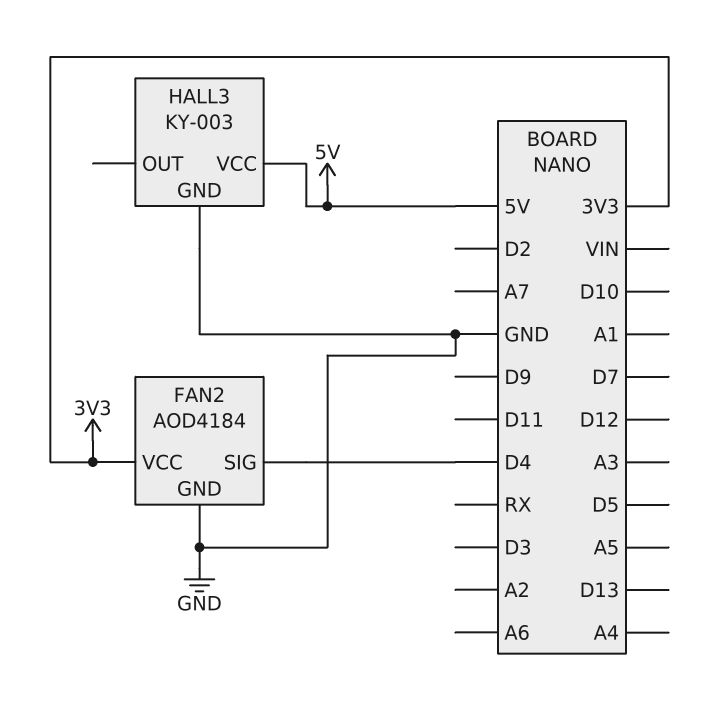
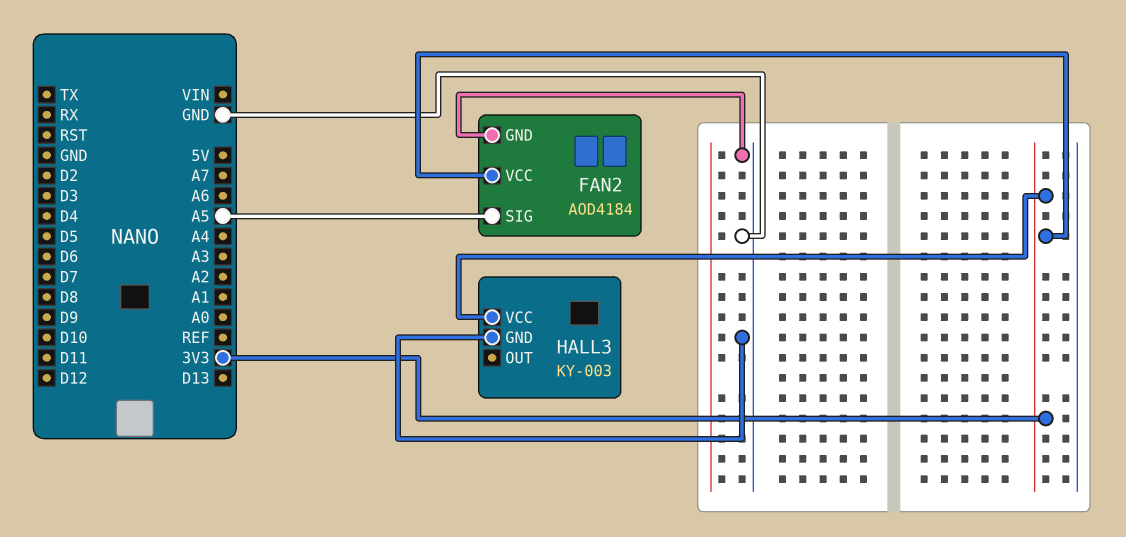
FAN2 pin SIG: D4 -> A5
HALL3 pin VCC: 5V -> 3V3

